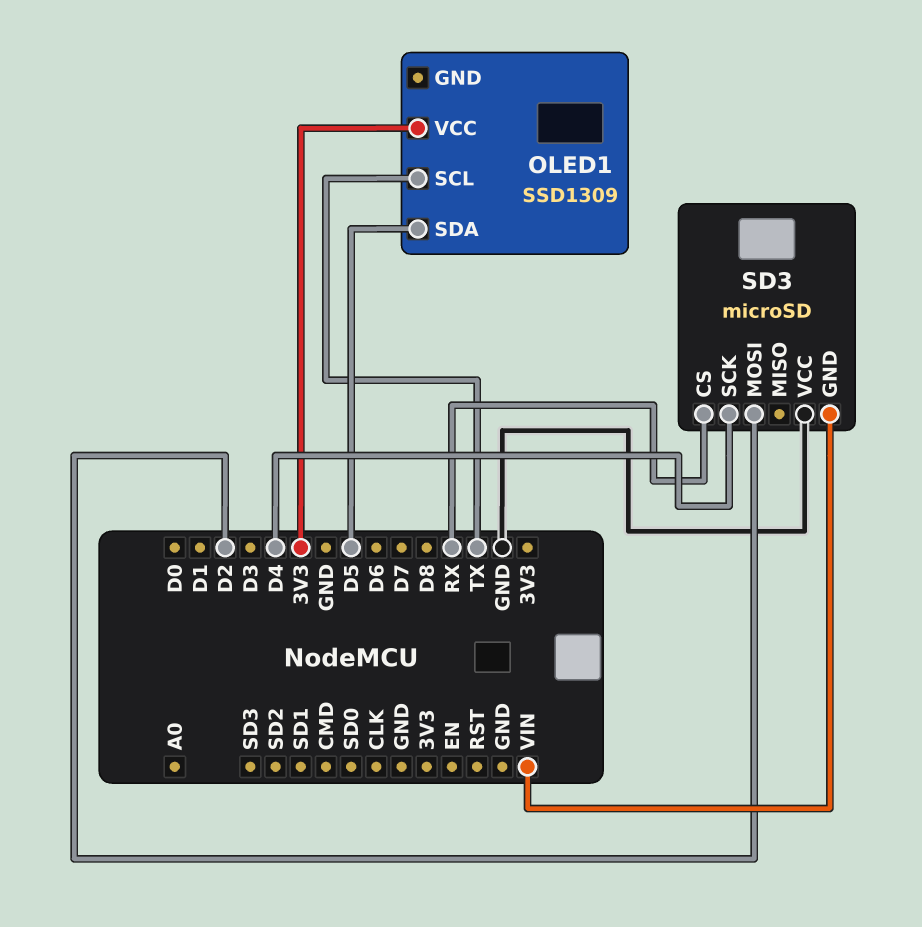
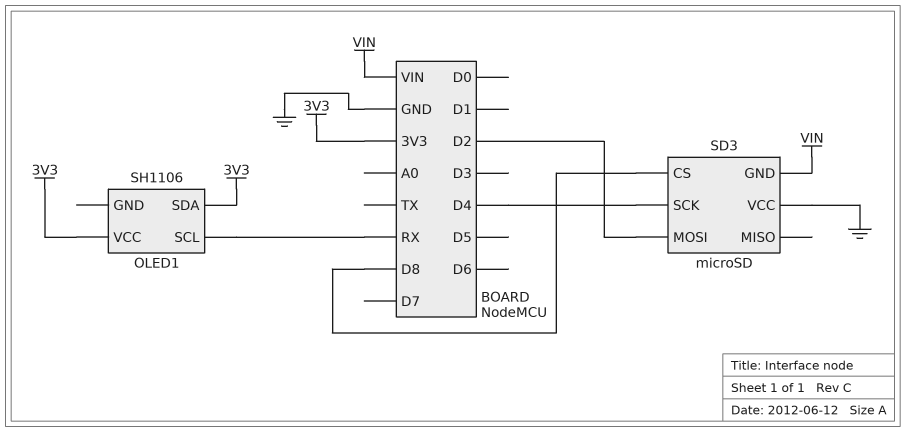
OLED1: SSD1309 -> SH1106
OLED1 pin SCL: TX -> RX
OLED1 pin SDA: D5 -> 3V3
SD3 pin CS: RX -> D8

